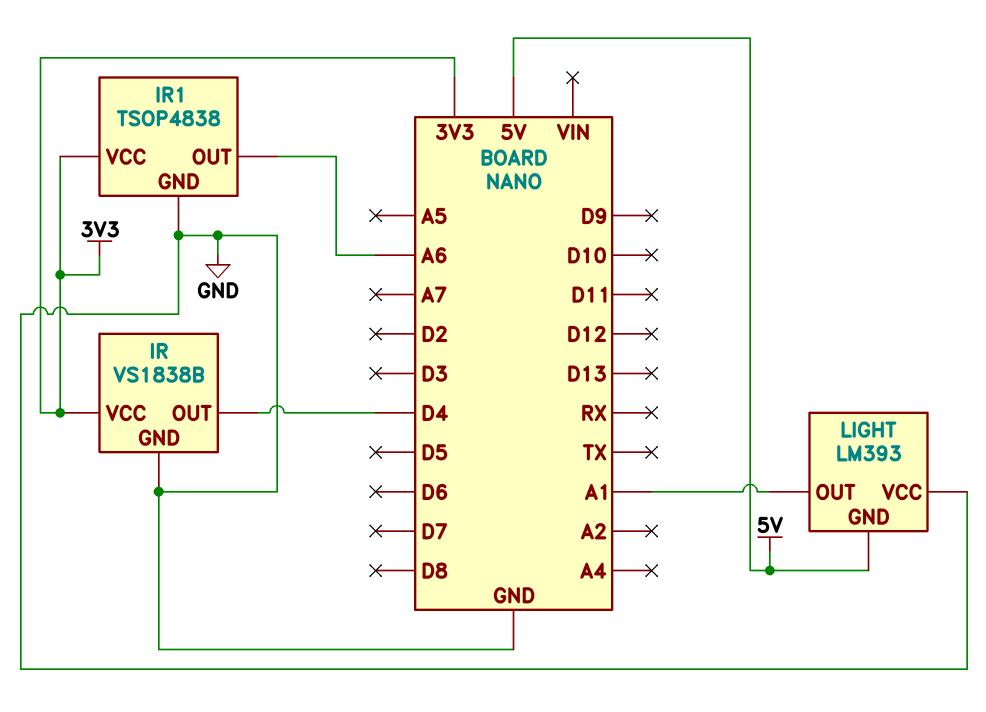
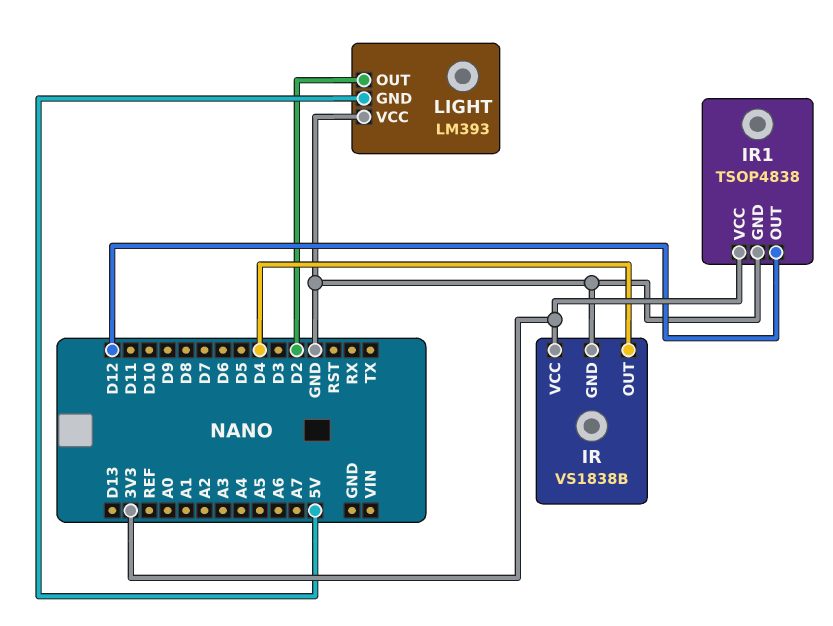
IR1 pin OUT: A6 -> D12
LIGHT pin OUT: A1 -> D2

